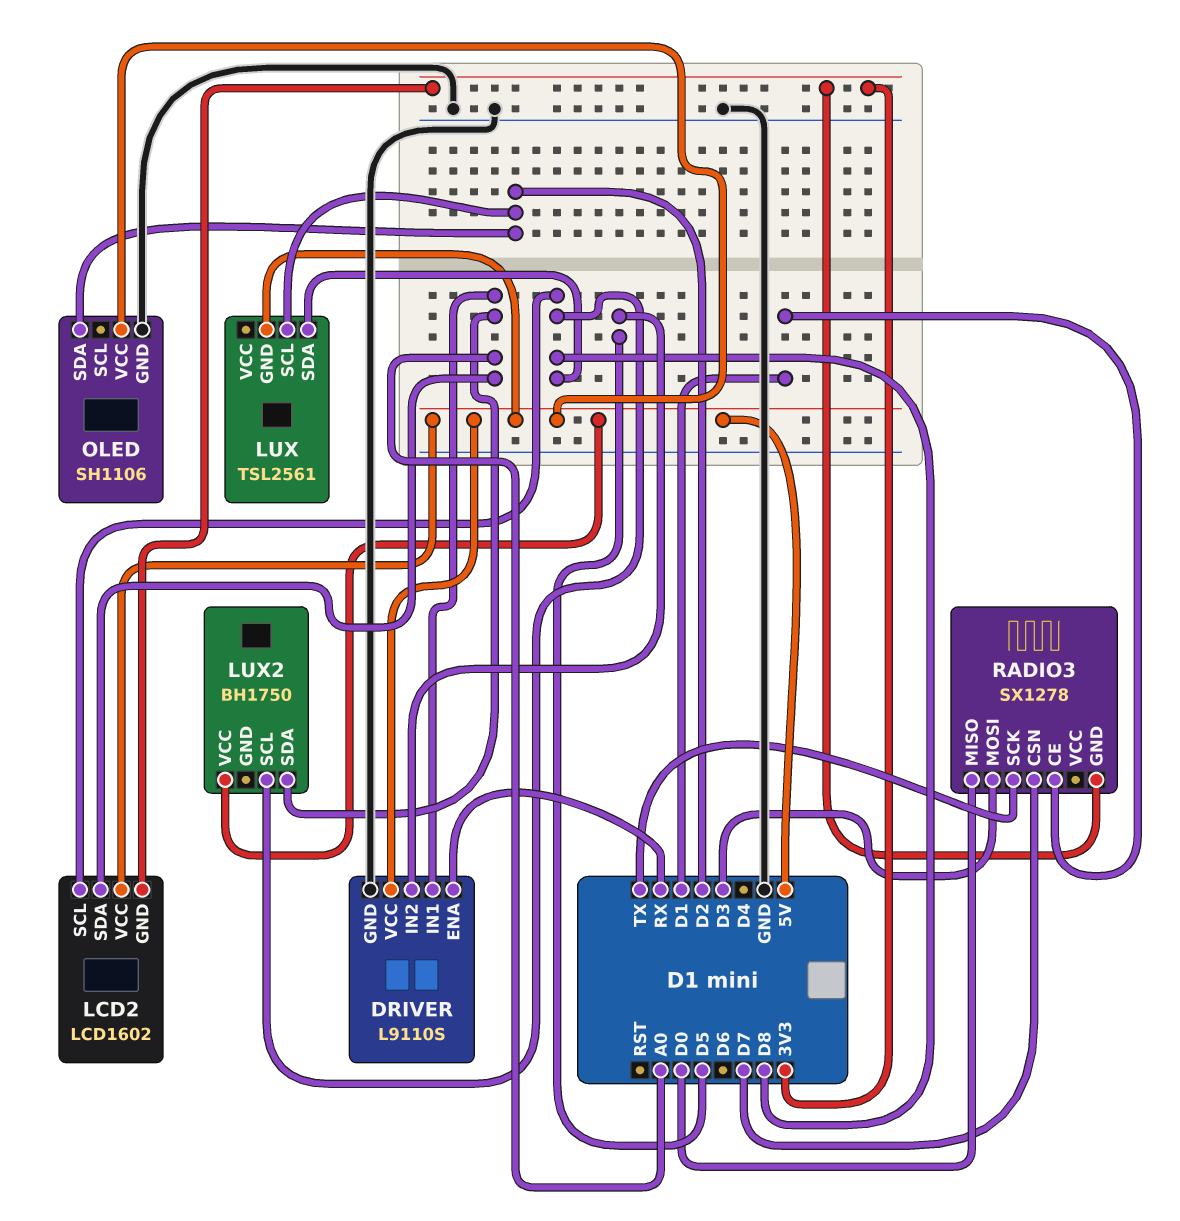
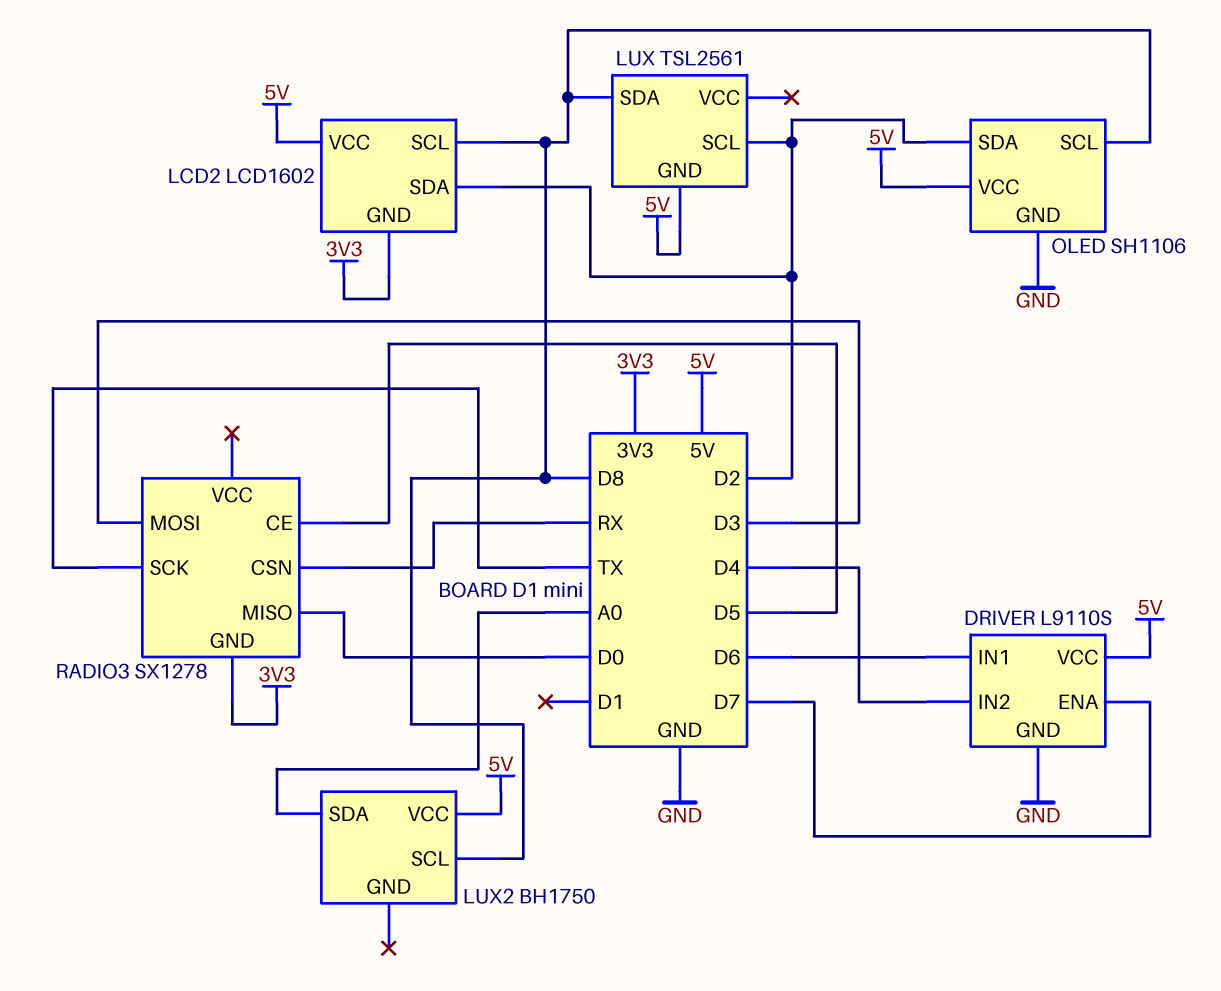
DRIVER pin ENA: RX -> D7
DRIVER pin IN1: A0 -> D6
DRIVER pin IN2: D5 -> D4
LCD2 pin SDA: A0 -> D2
OLED pin SCL: none -> D8
RADIO3 pin CE: D1 -> D5
RADIO3 pin CSN: D7 -> RX

